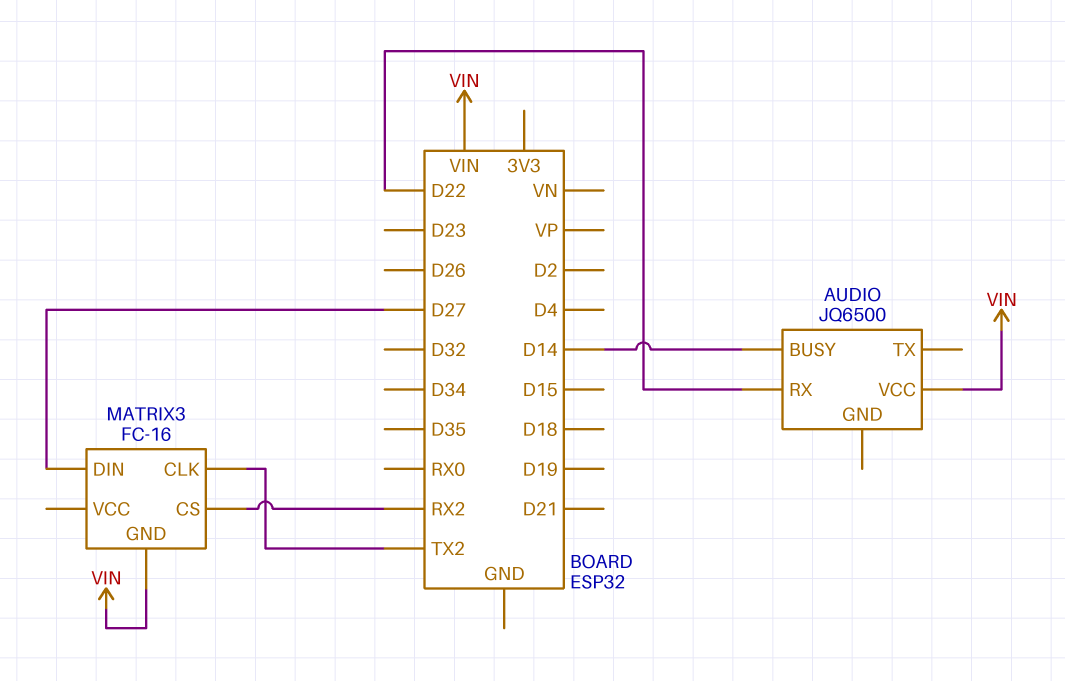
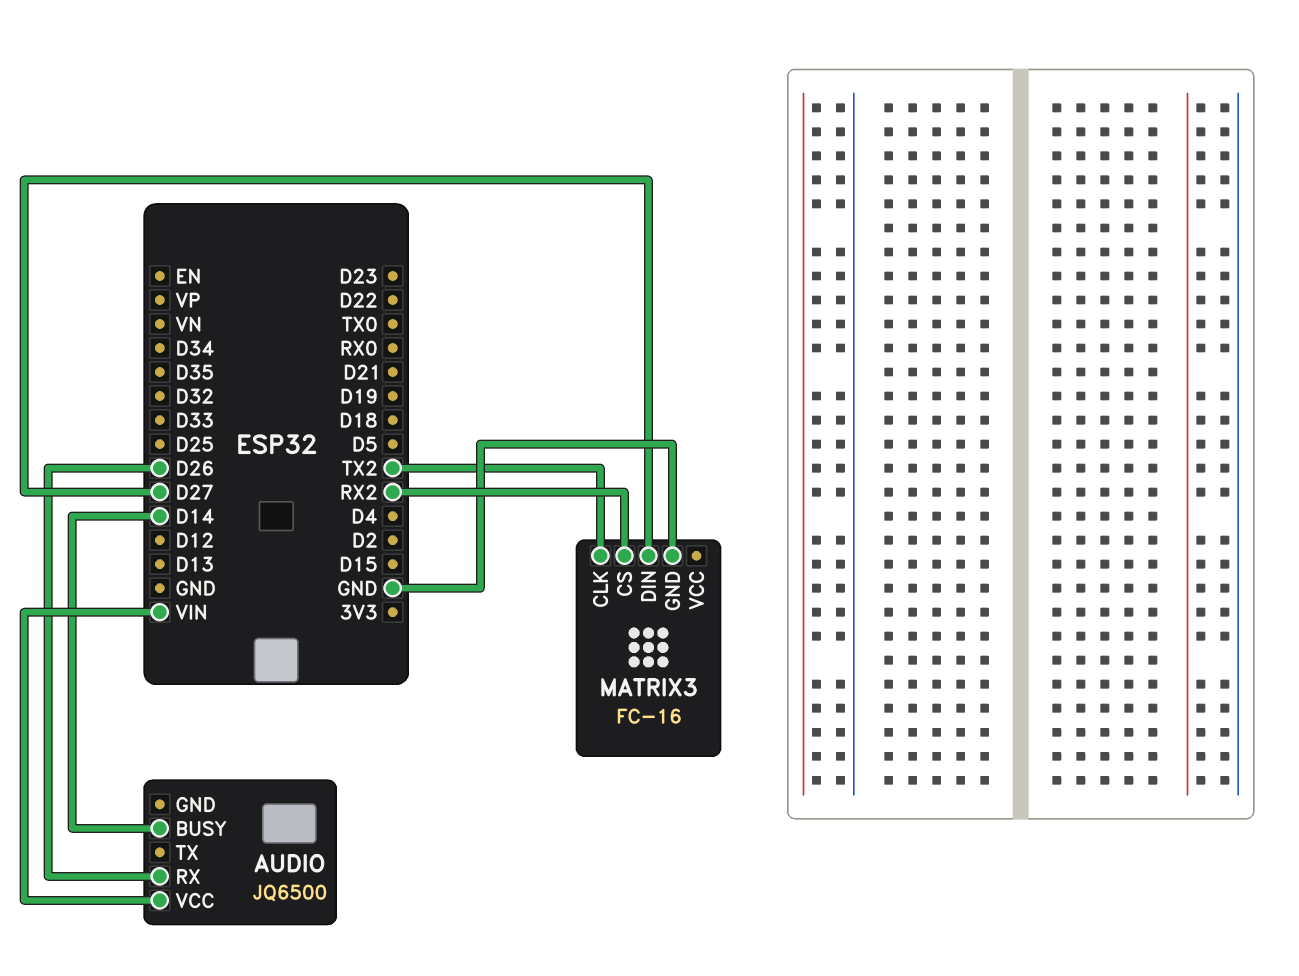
AUDIO pin RX: D22 -> D26
MATRIX3 pin GND: VIN -> GND

